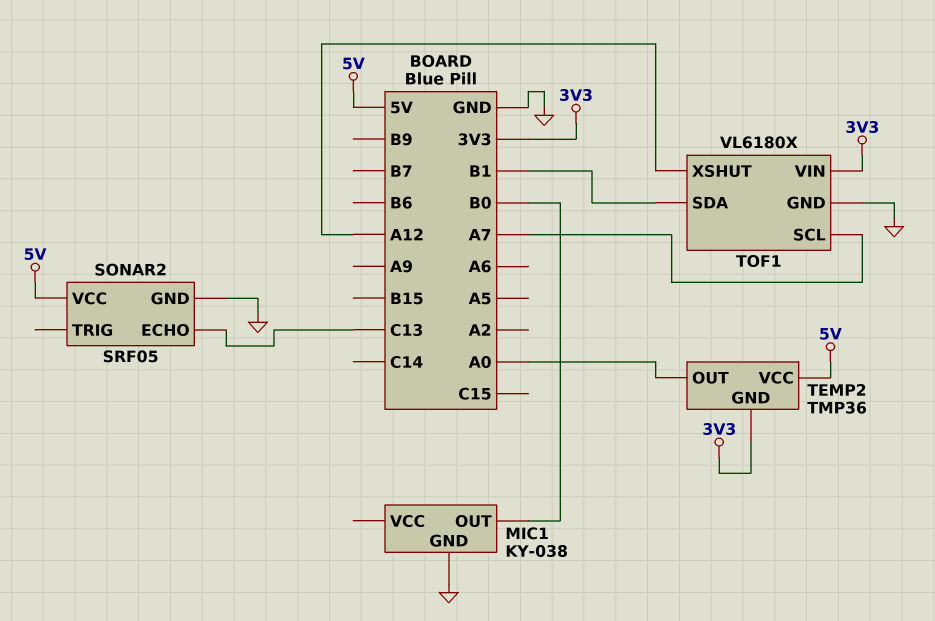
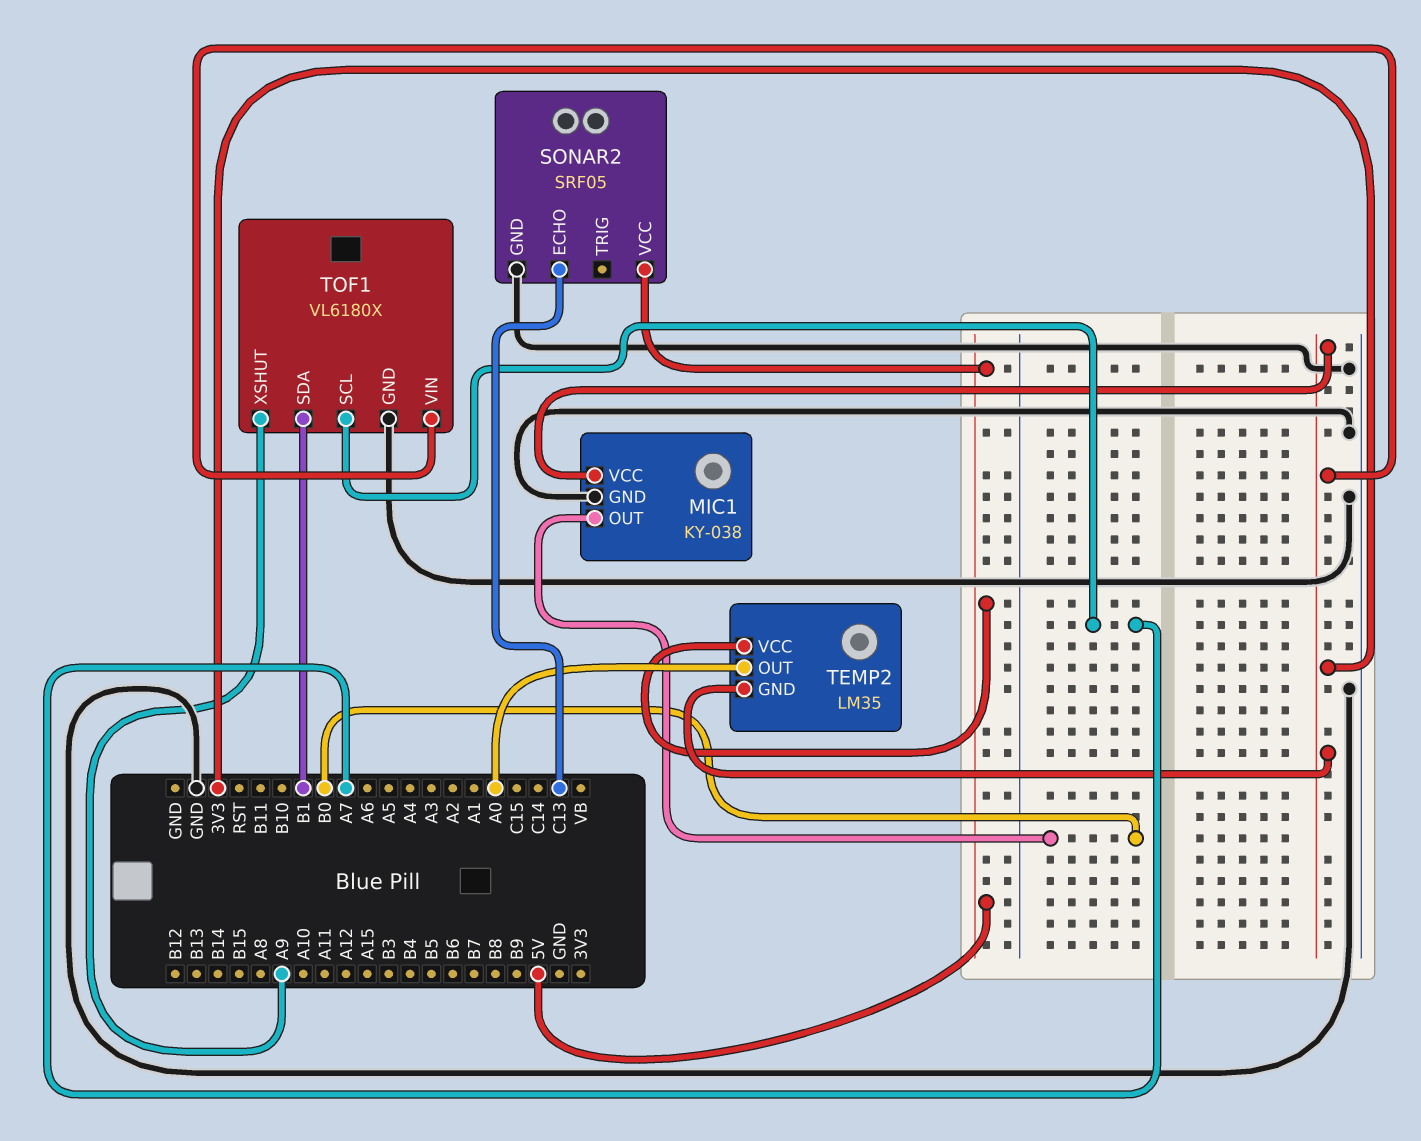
MIC1 pin VCC: none -> 3V3
TEMP2: TMP36 -> LM35
TOF1 pin XSHUT: A12 -> A9

